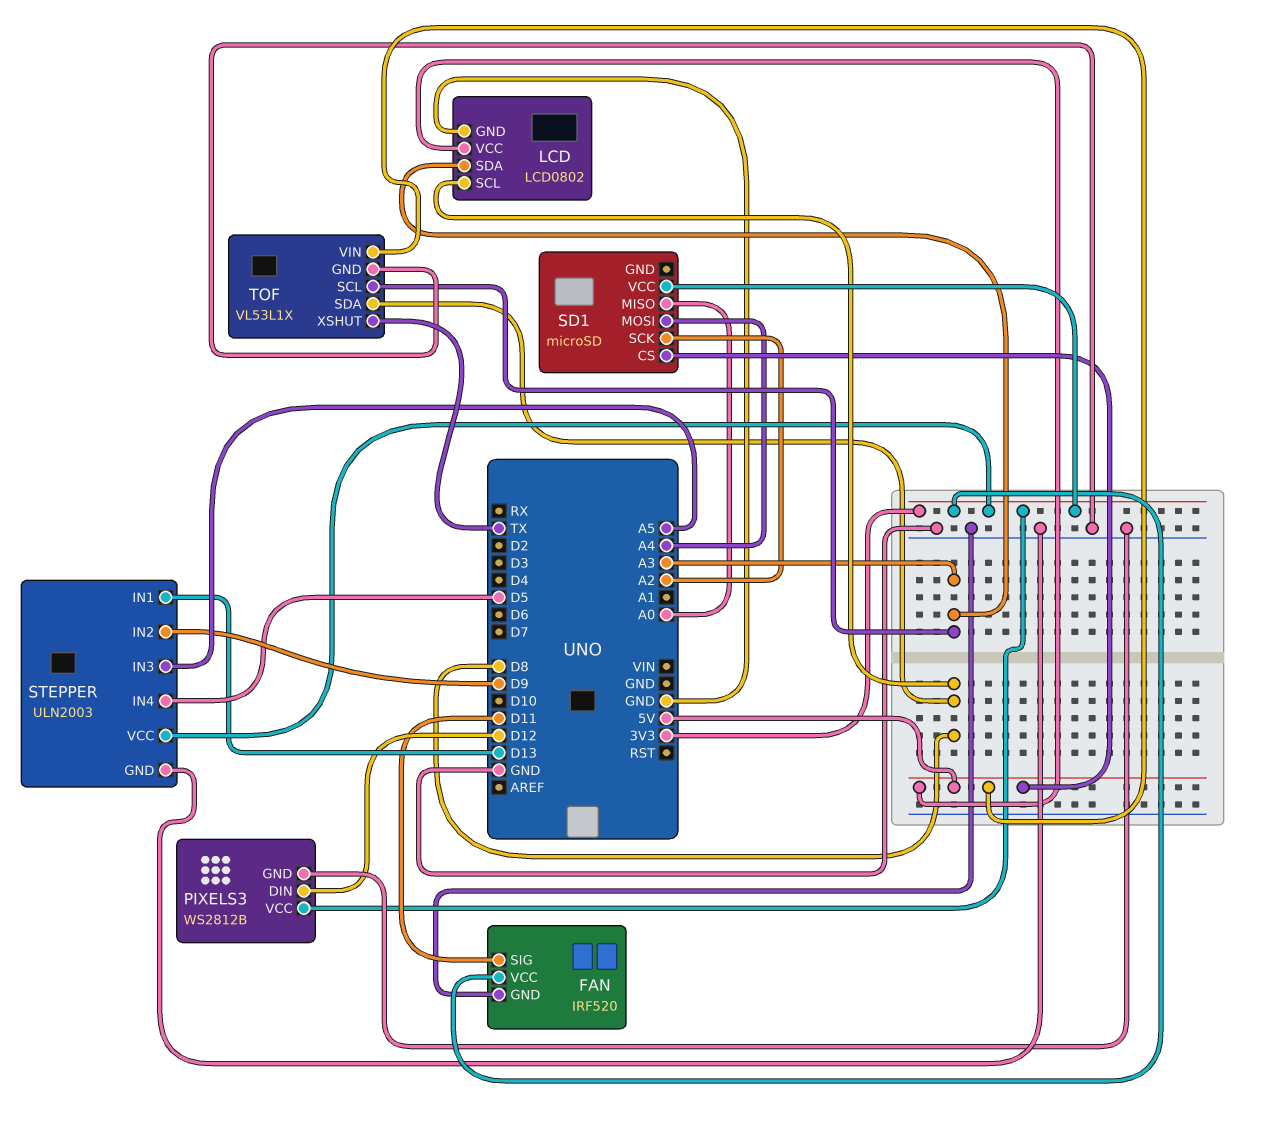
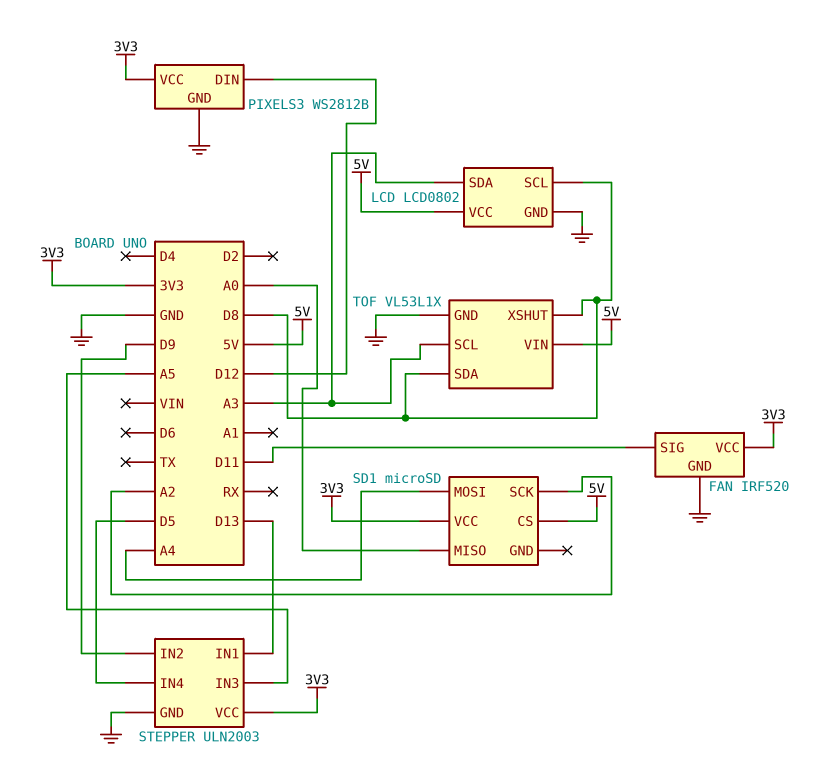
TOF pin XSHUT: TX -> D8

